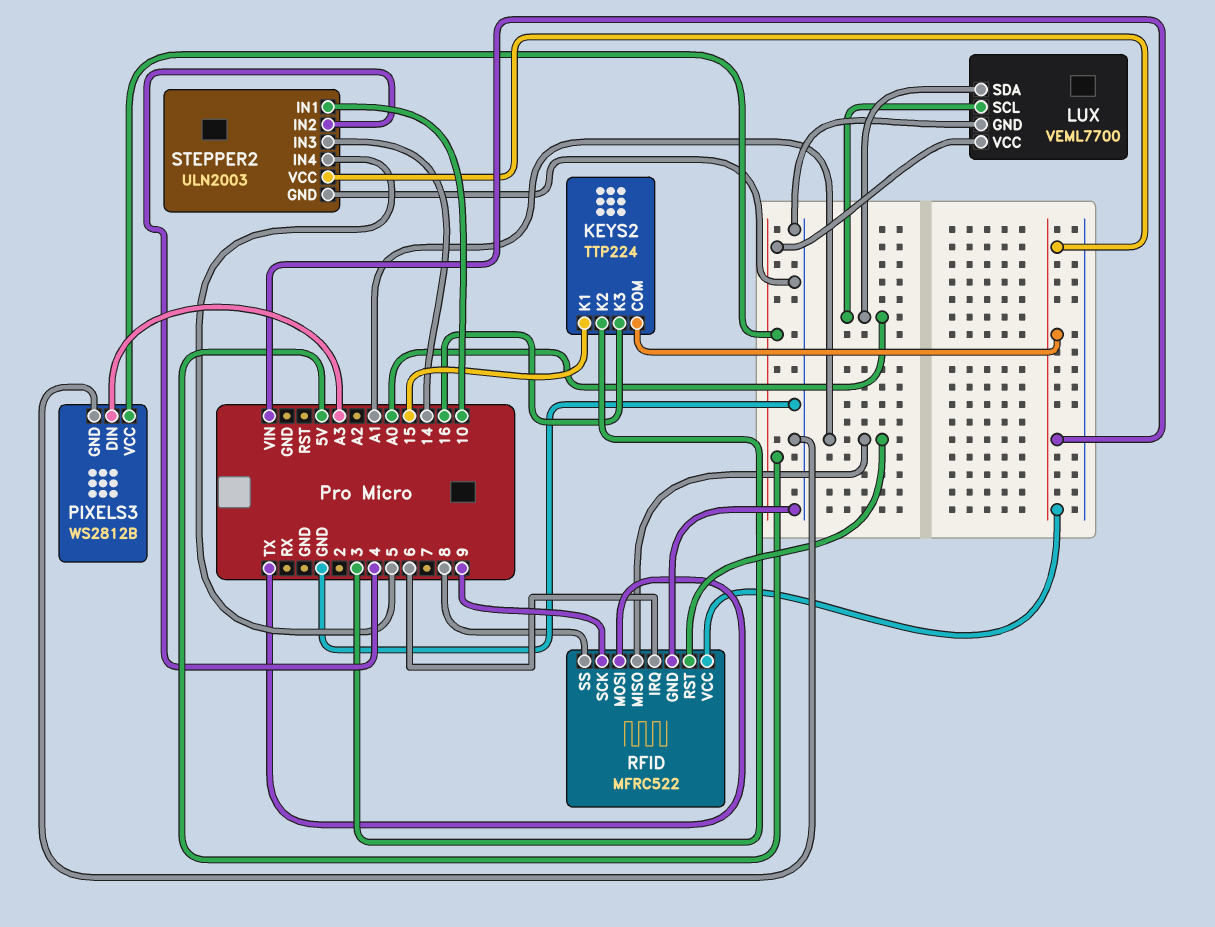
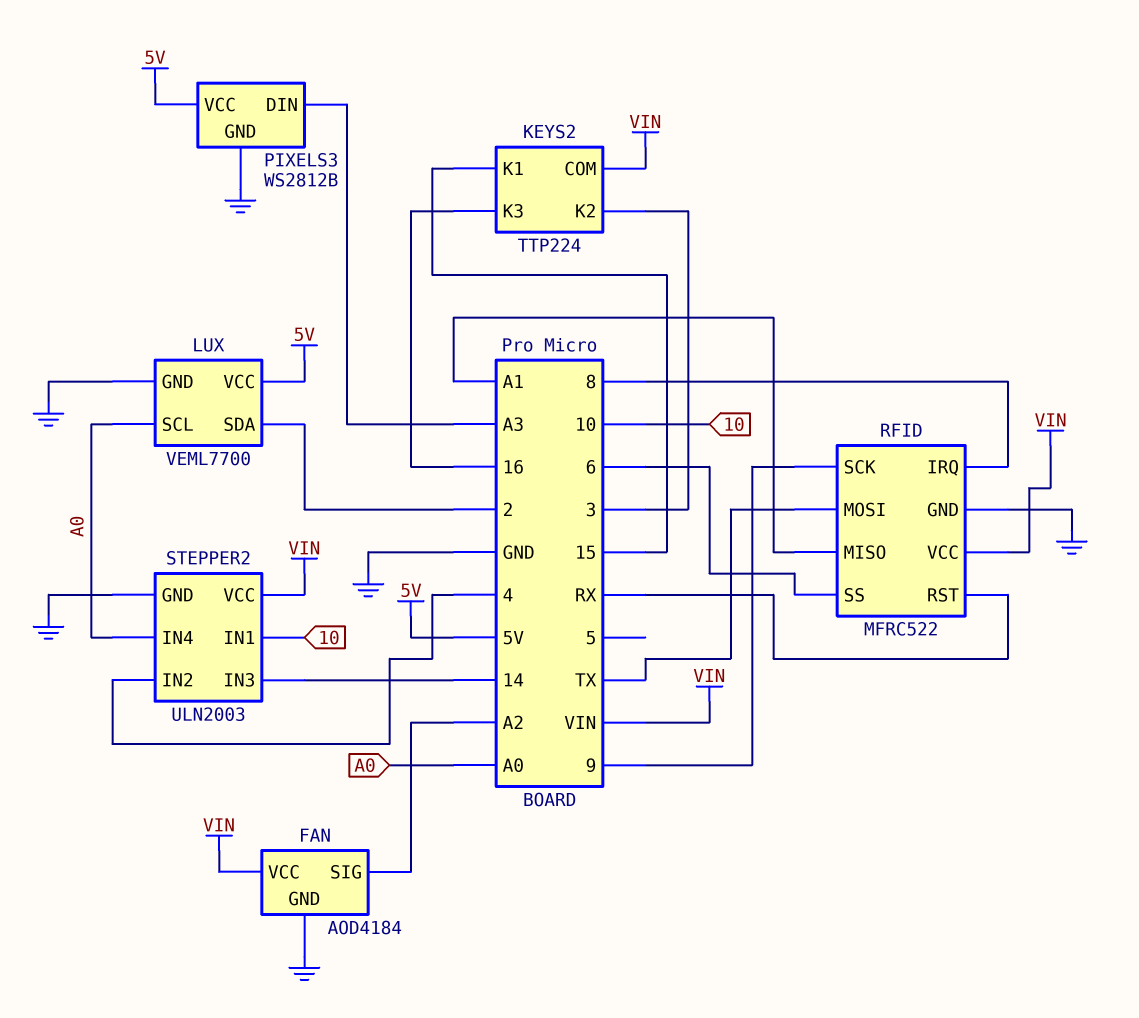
FAN: none -> AOD4184
FAN pin GND: none -> GND
FAN pin SIG: none -> A2
FAN pin VCC: none -> VIN
LUX pin SDA: A0 -> 2
RFID pin IRQ: 6 -> 8
RFID pin RST: A1 -> RX
RFID pin SS: 8 -> 6
STEPPER2 pin IN4: 5 -> A0

